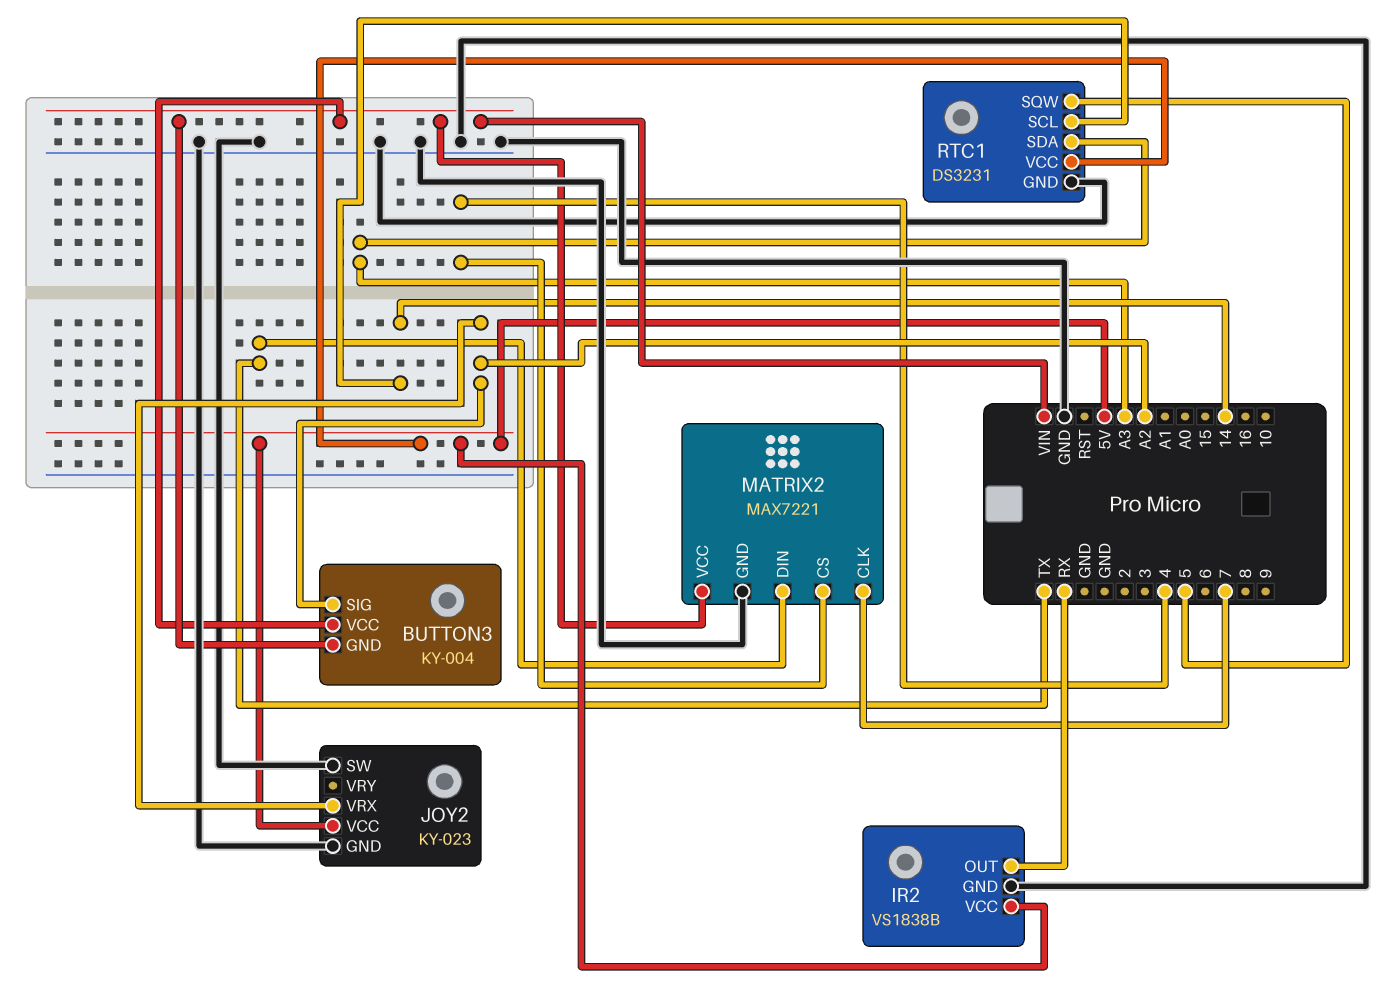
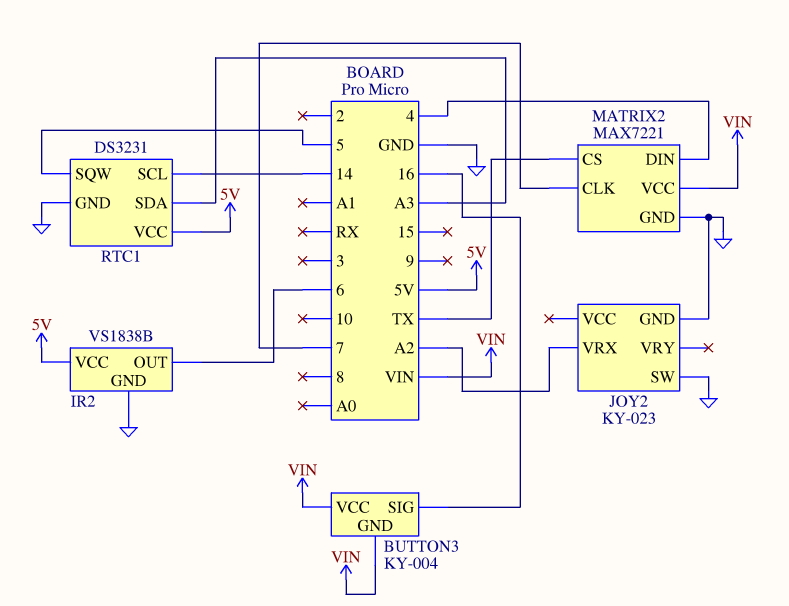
BUTTON3 pin SIG: A2 -> 16
IR2 pin OUT: RX -> 6
JOY2 pin VCC: 5V -> none
MATRIX2 pin CS: 4 -> TX
MATRIX2 pin DIN: TX -> 4

